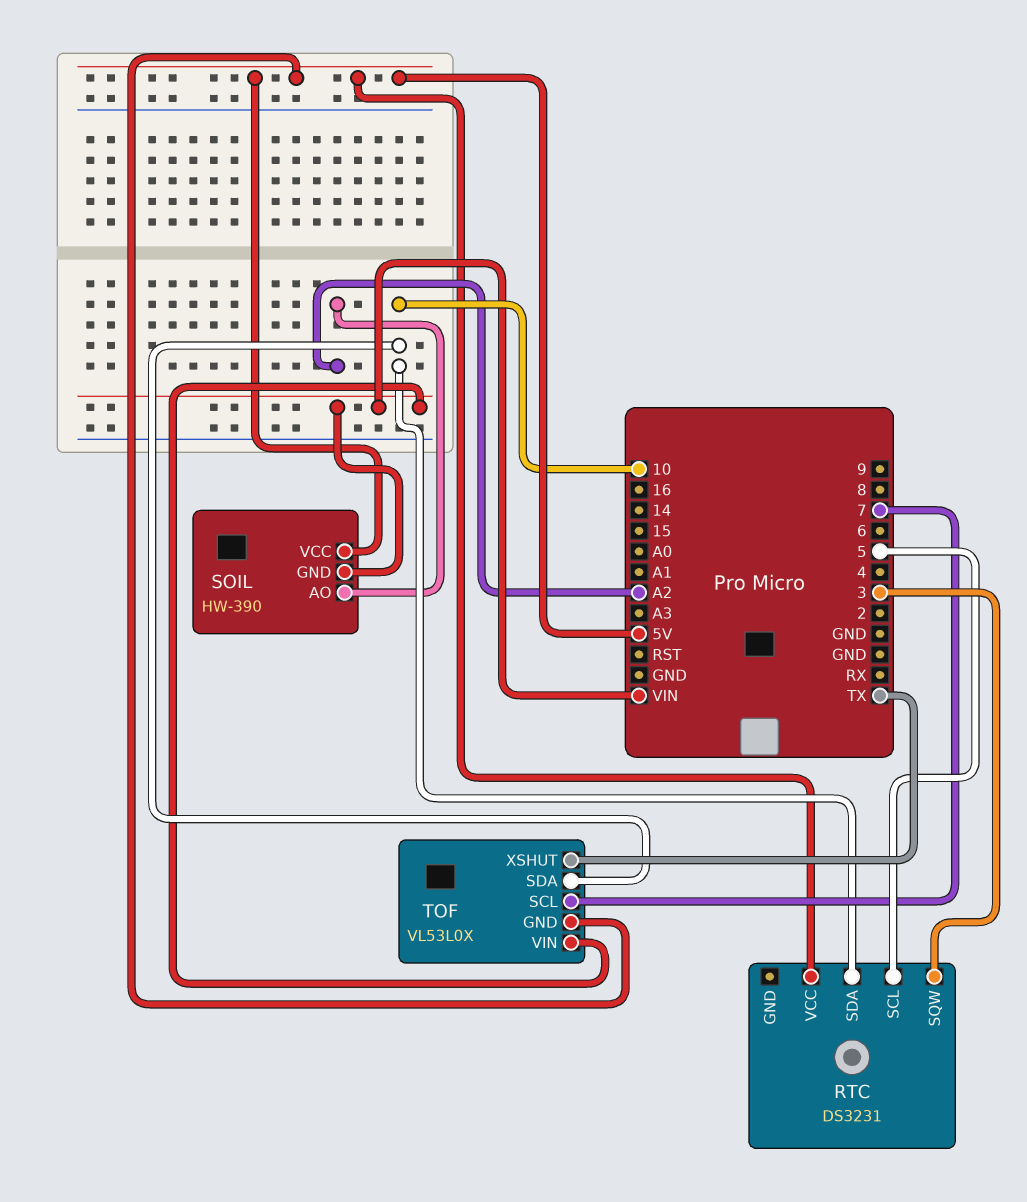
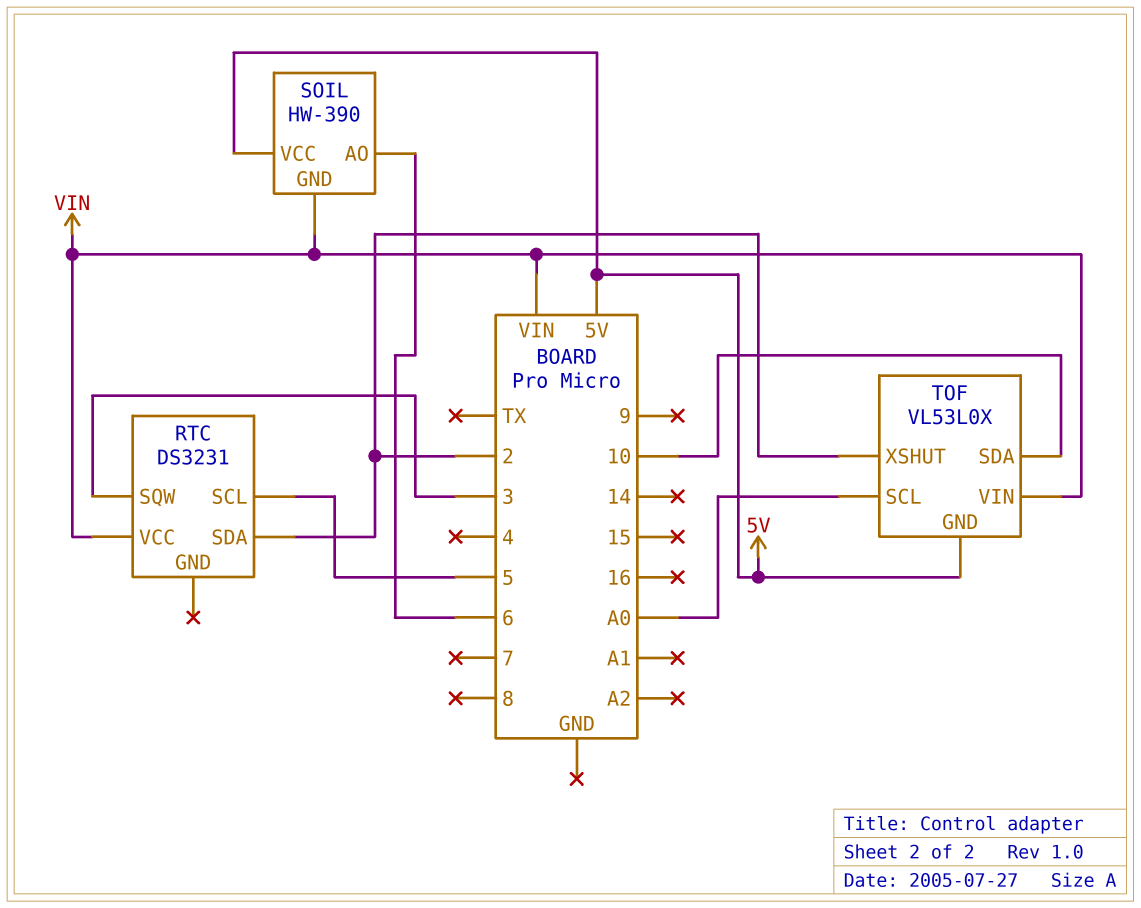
RTC pin SDA: 10 -> 2
RTC pin VCC: 5V -> VIN
SOIL pin AO: A2 -> 6
TOF pin SCL: 7 -> A0
TOF pin XSHUT: TX -> 2

